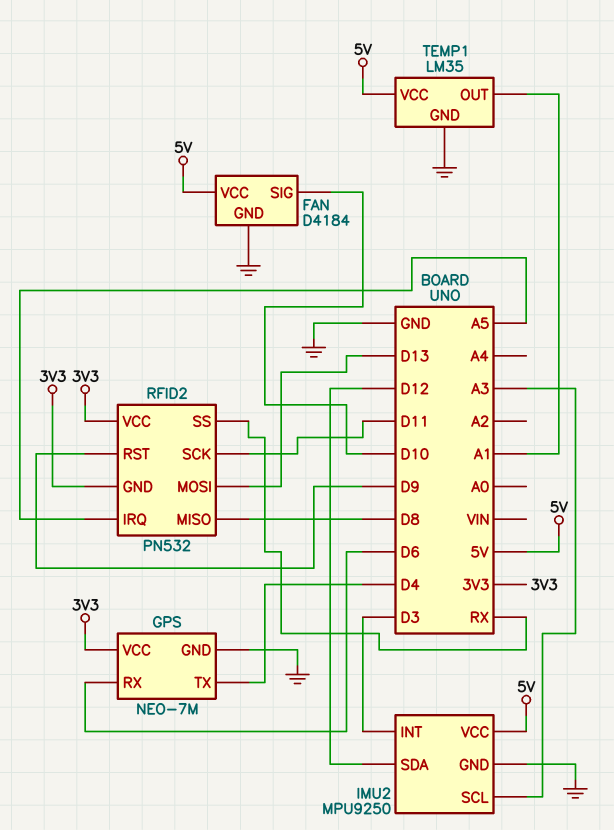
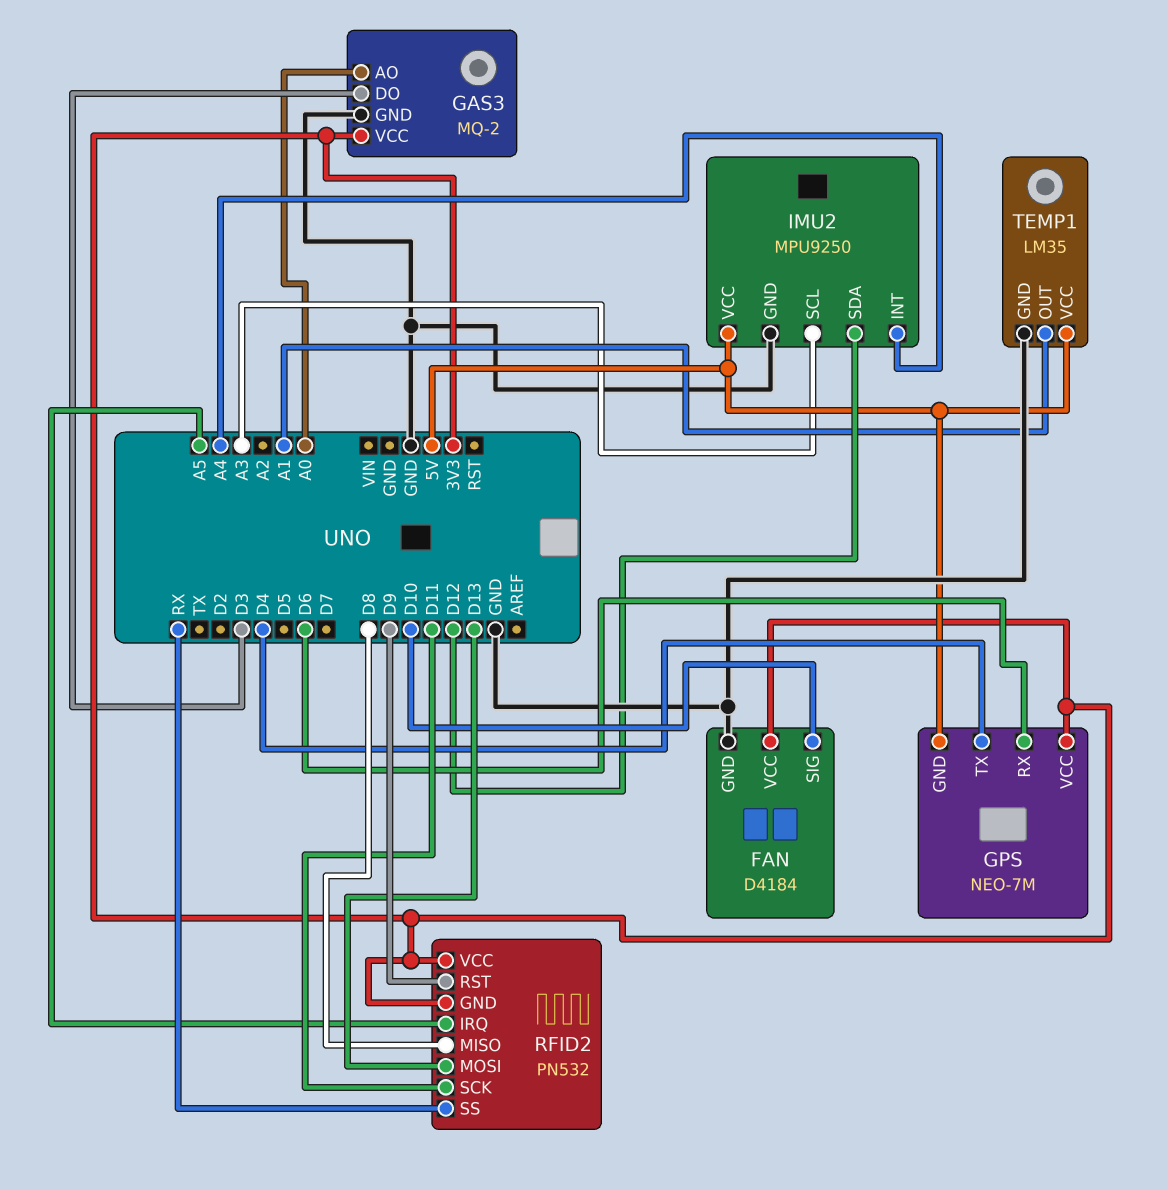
FAN pin VCC: 5V -> 3V3
GAS3: none -> MQ-2
GAS3 pin AO: none -> A0
GAS3 pin DO: none -> D3
GAS3 pin GND: none -> GND
GAS3 pin VCC: none -> 3V3
GPS pin GND: GND -> 5V
IMU2 pin INT: D3 -> A4

